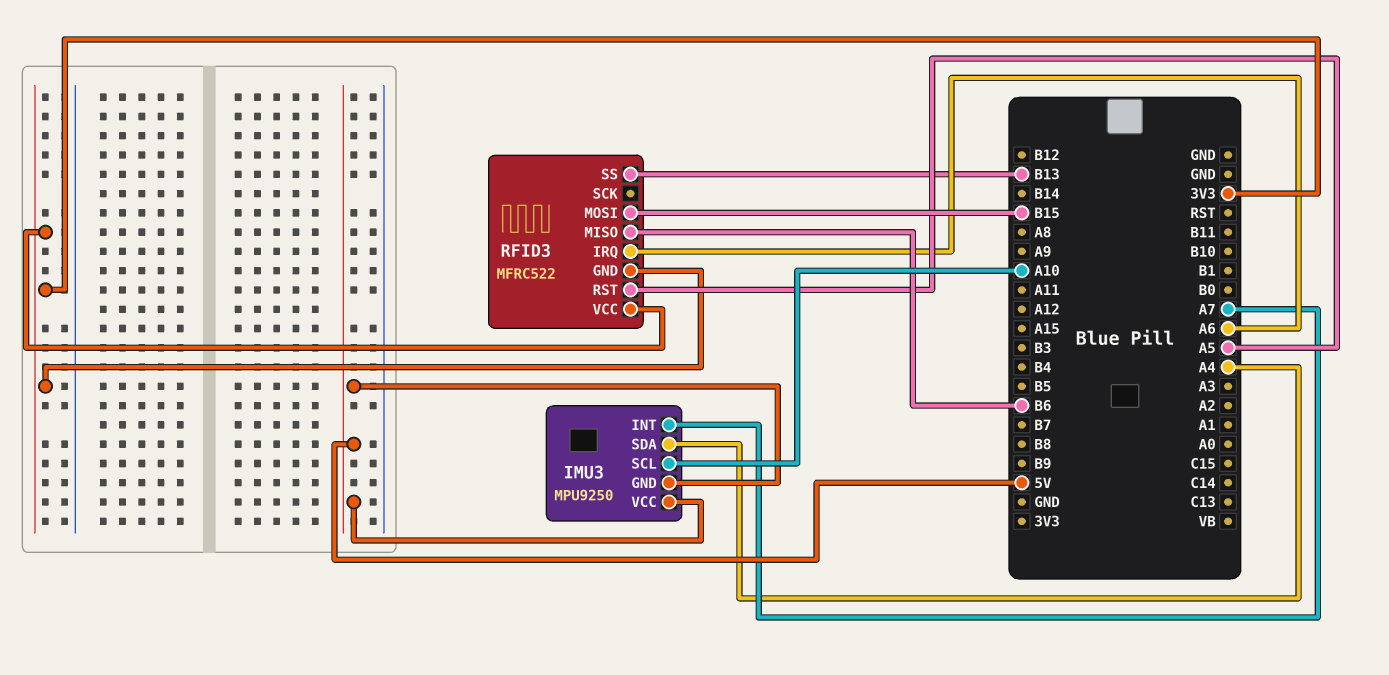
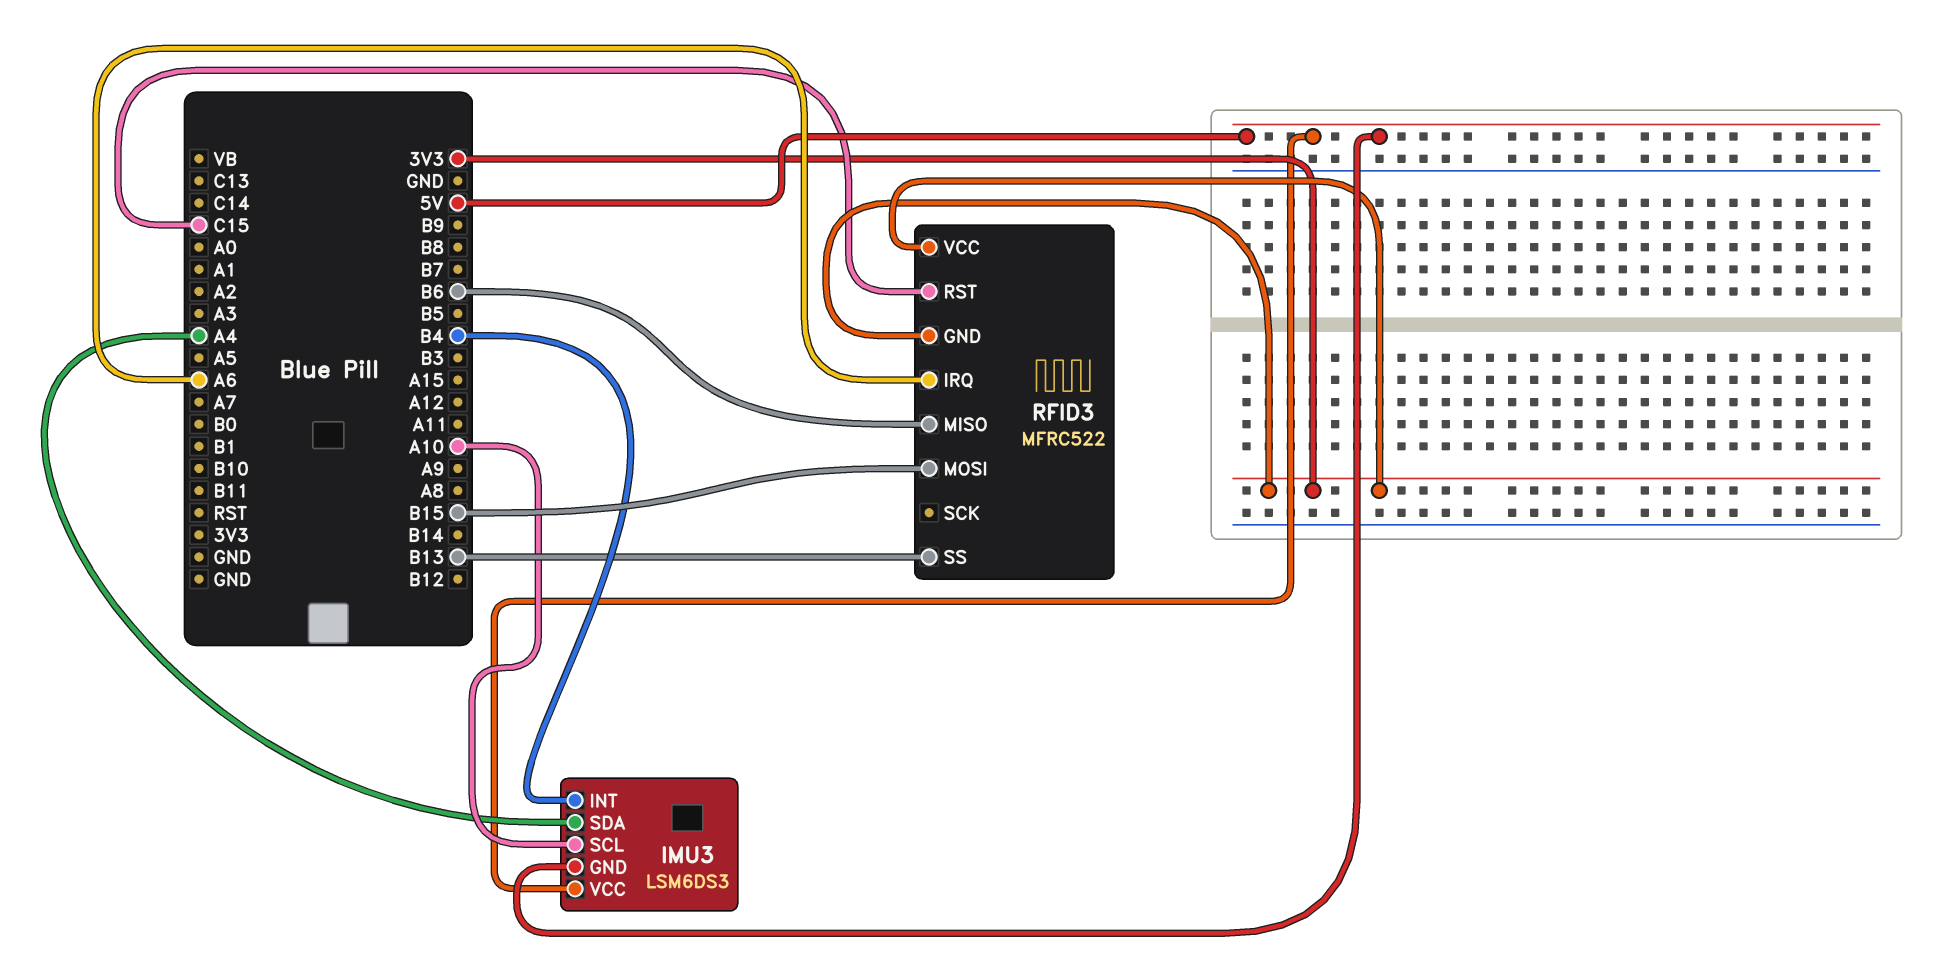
IMU3: MPU9250 -> LSM6DS3
IMU3 pin INT: A7 -> B4
RFID3 pin RST: A5 -> C15

